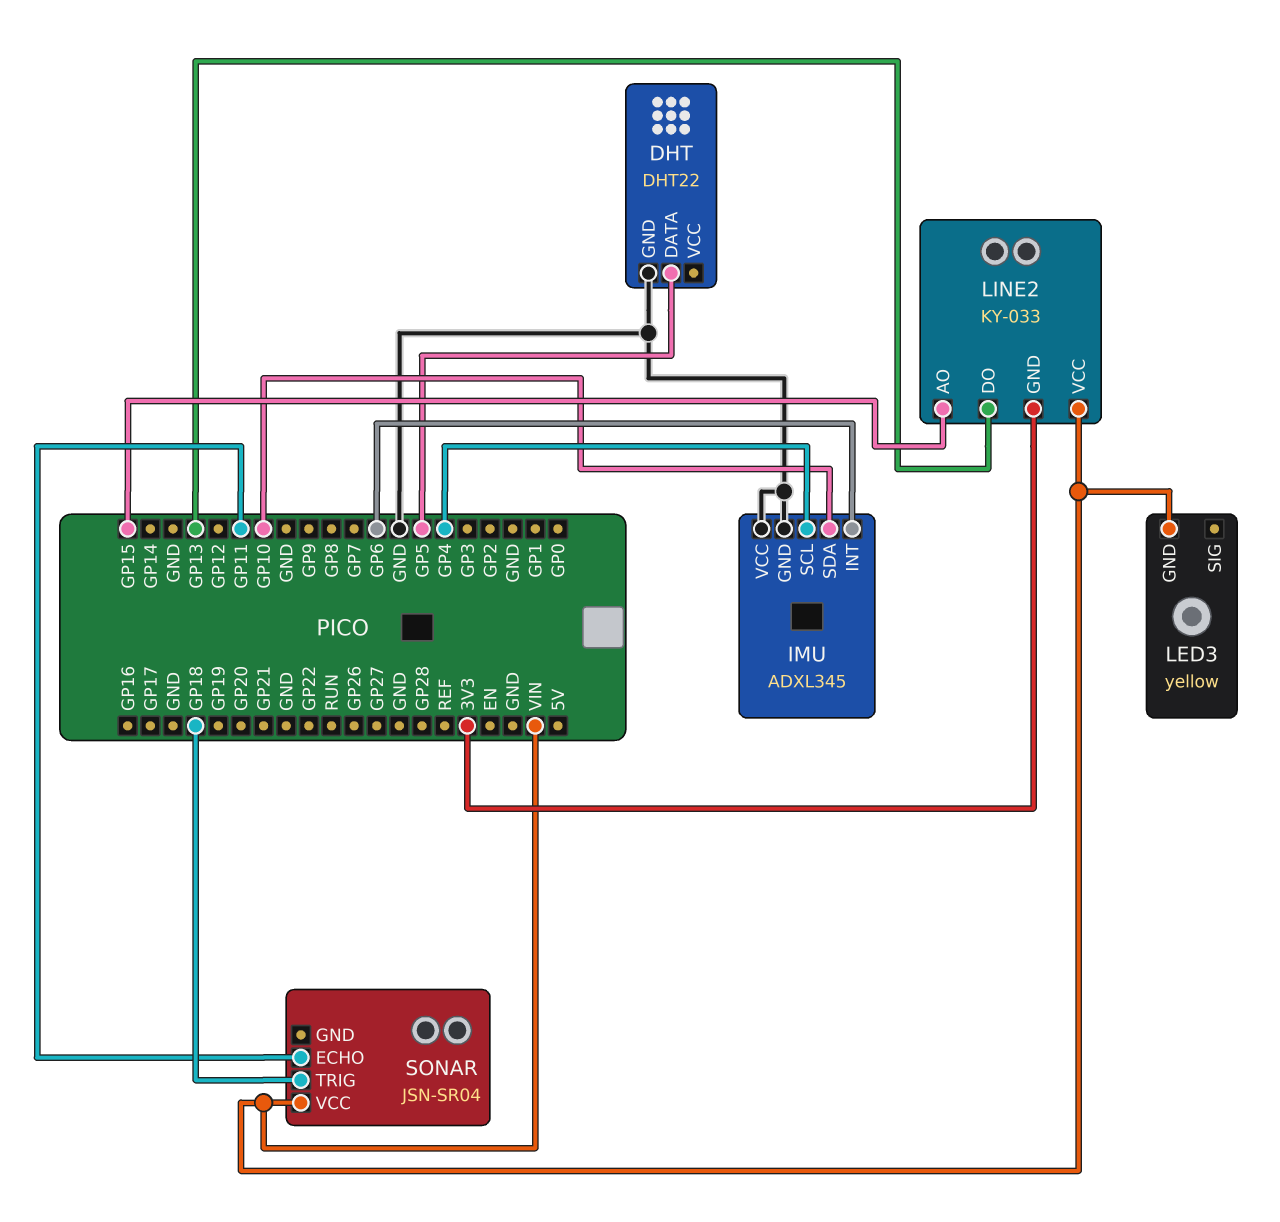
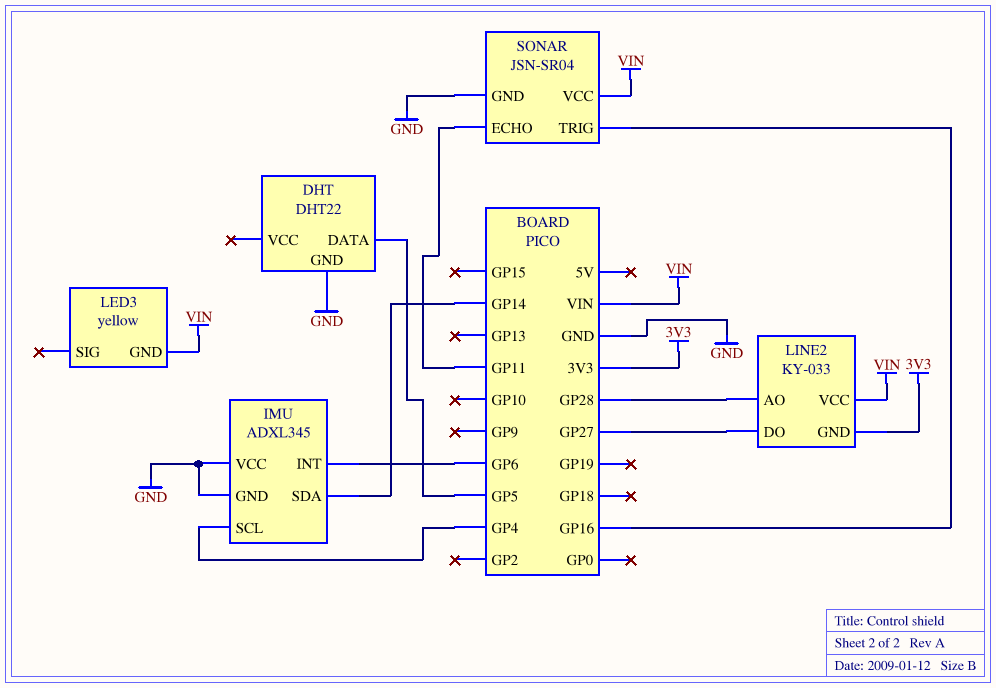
IMU pin SDA: GP10 -> GP14
LINE2 pin AO: GP15 -> GP28
LINE2 pin DO: GP13 -> GP27
SONAR pin GND: none -> GND
SONAR pin TRIG: GP18 -> GP16

